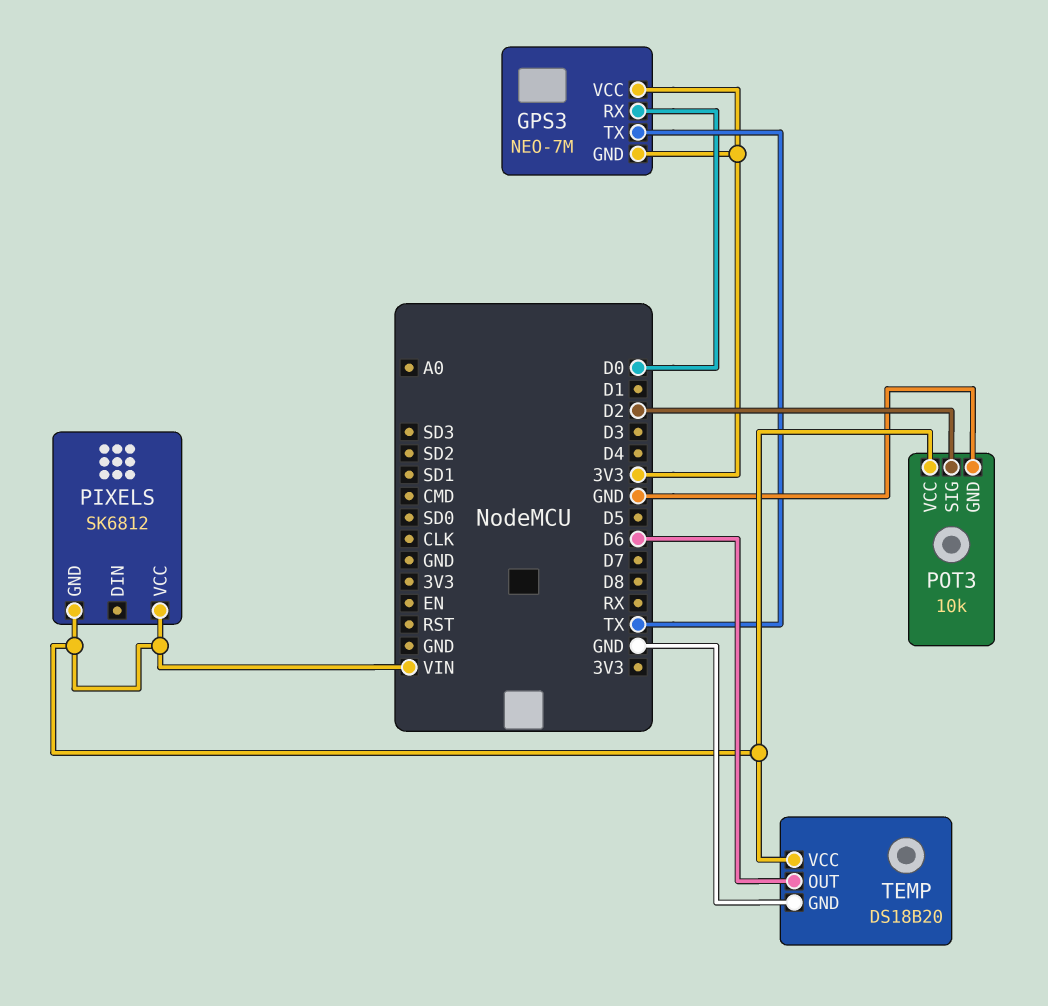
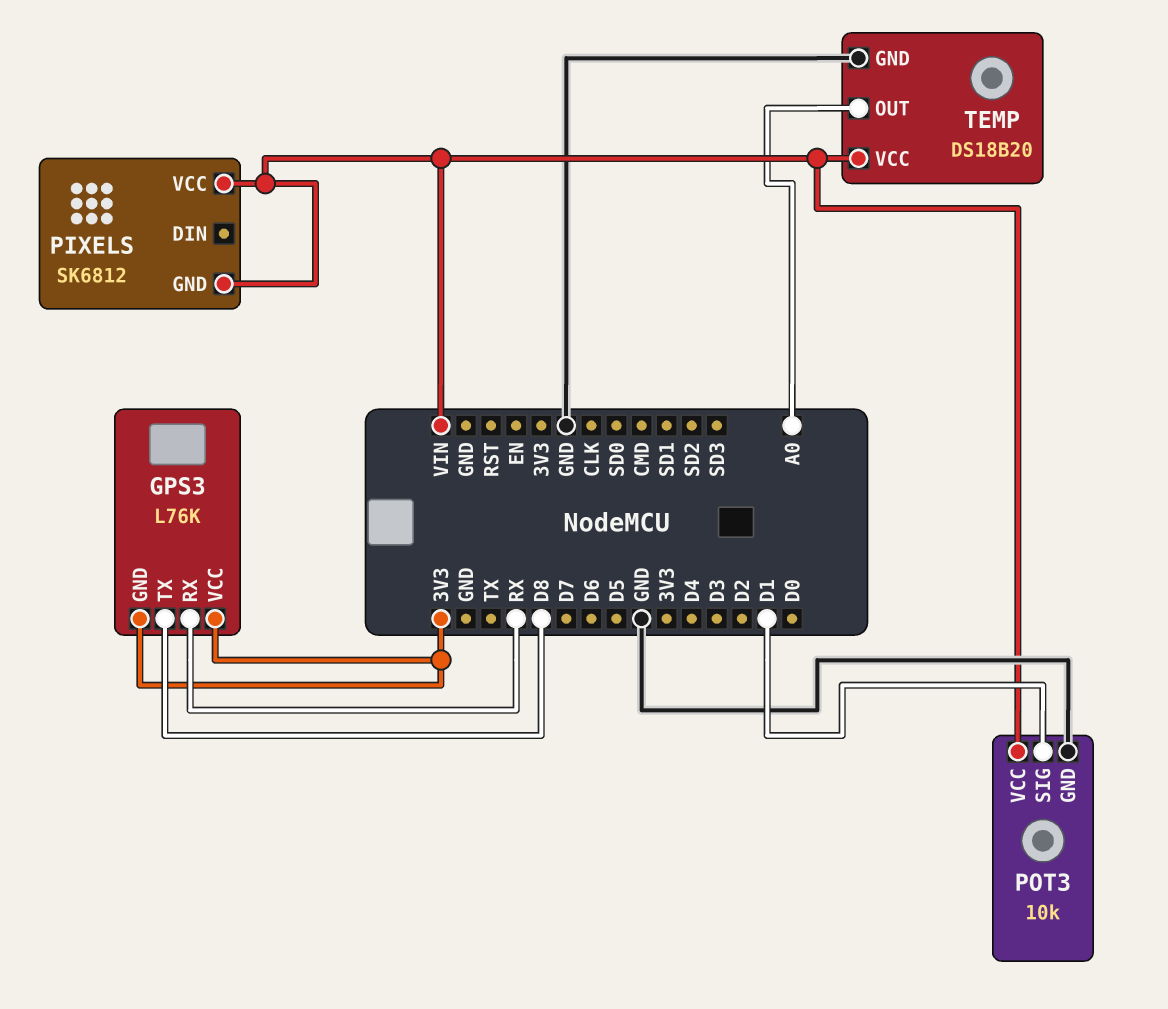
GPS3: NEO-7M -> L76K
GPS3 pin RX: D0 -> RX
GPS3 pin TX: TX -> D8
POT3 pin SIG: D2 -> D1
TEMP pin OUT: D6 -> A0

